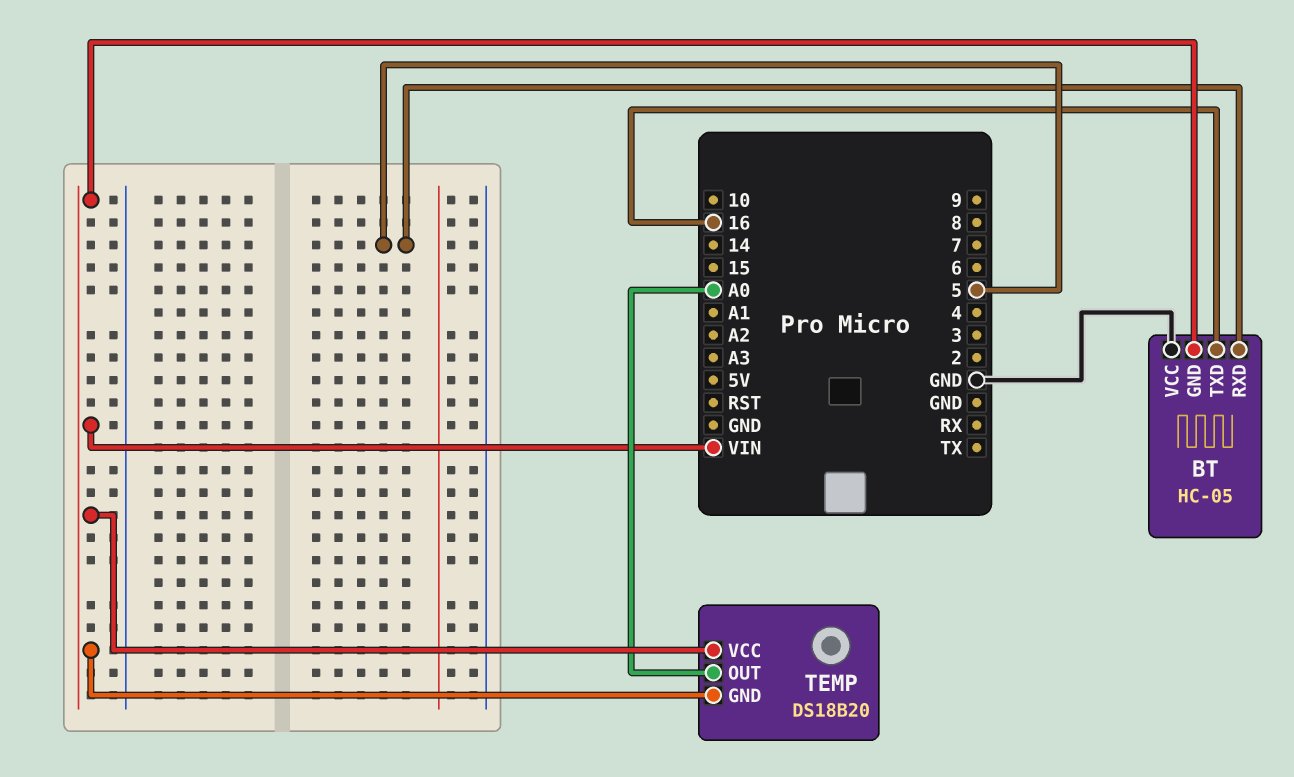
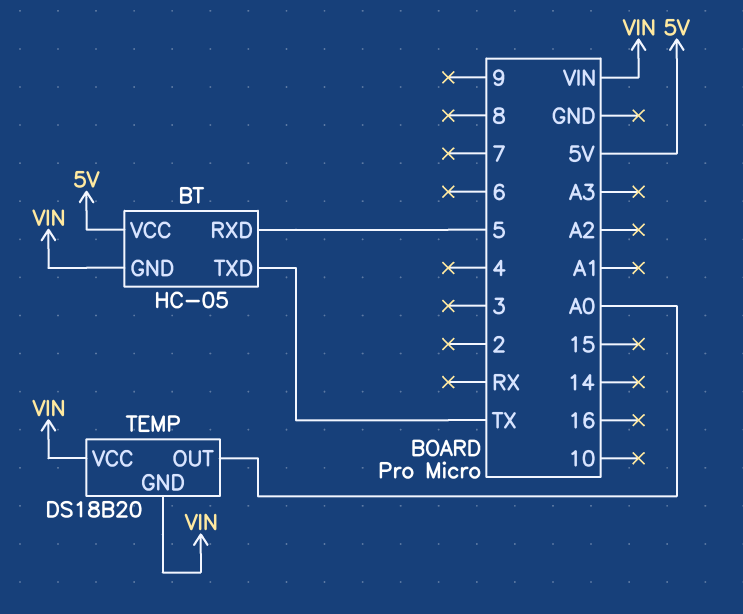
BT pin TXD: 16 -> TX
BT pin VCC: GND -> 5V

